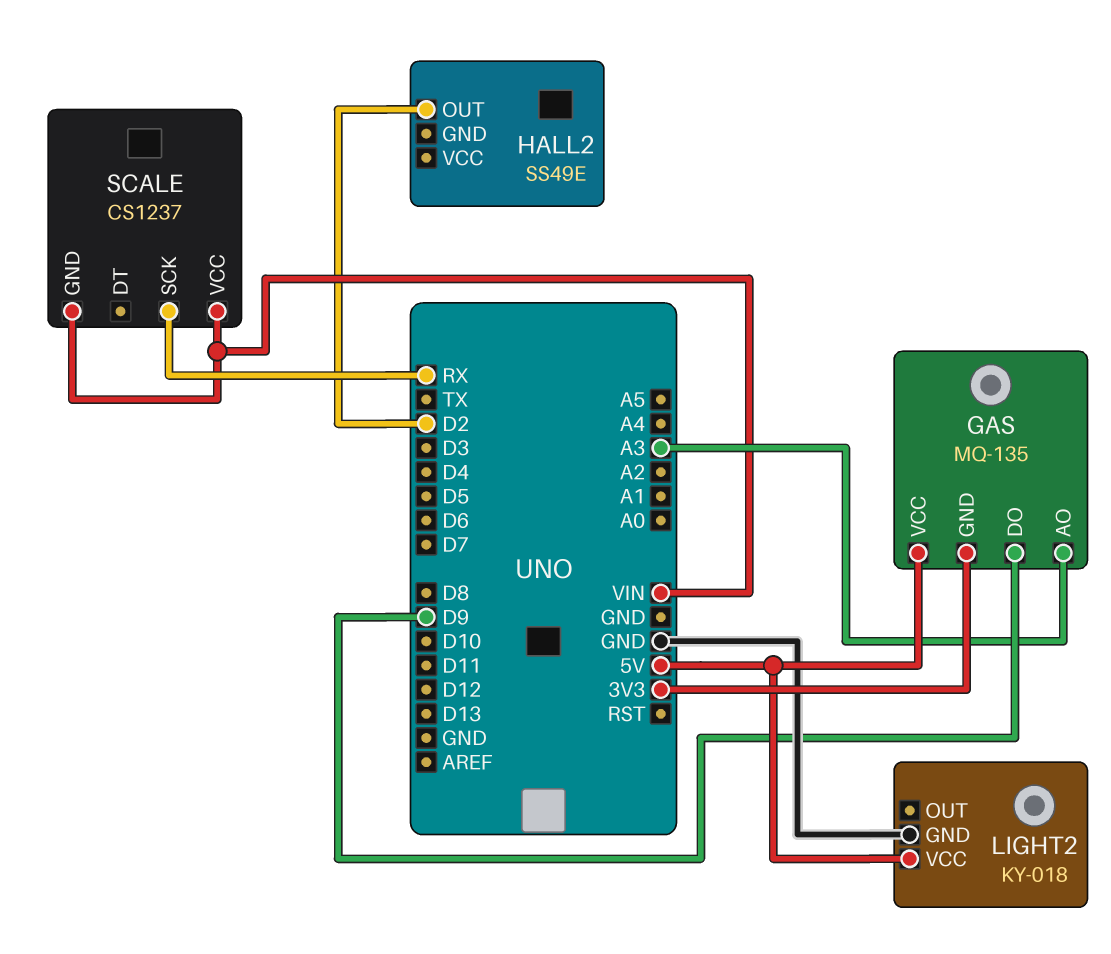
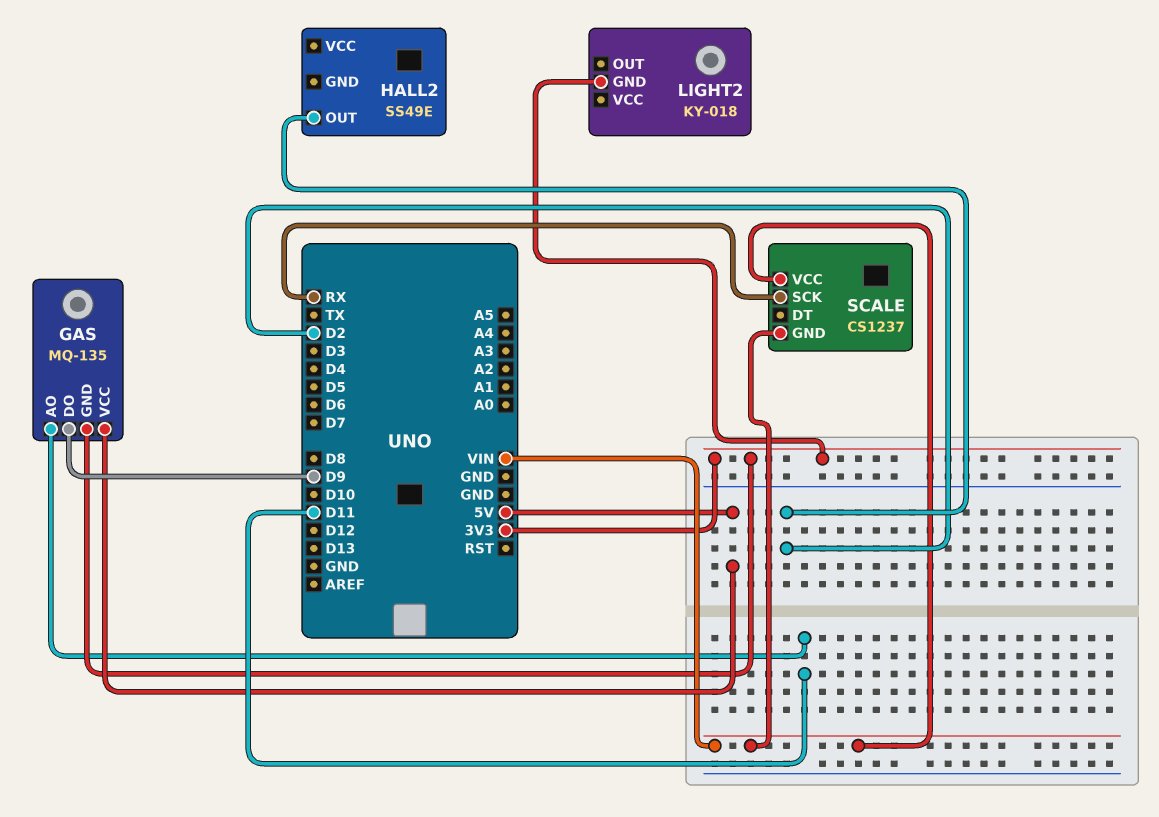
GAS pin AO: A3 -> D11
LIGHT2 pin GND: GND -> 3V3
LIGHT2 pin VCC: 5V -> none

